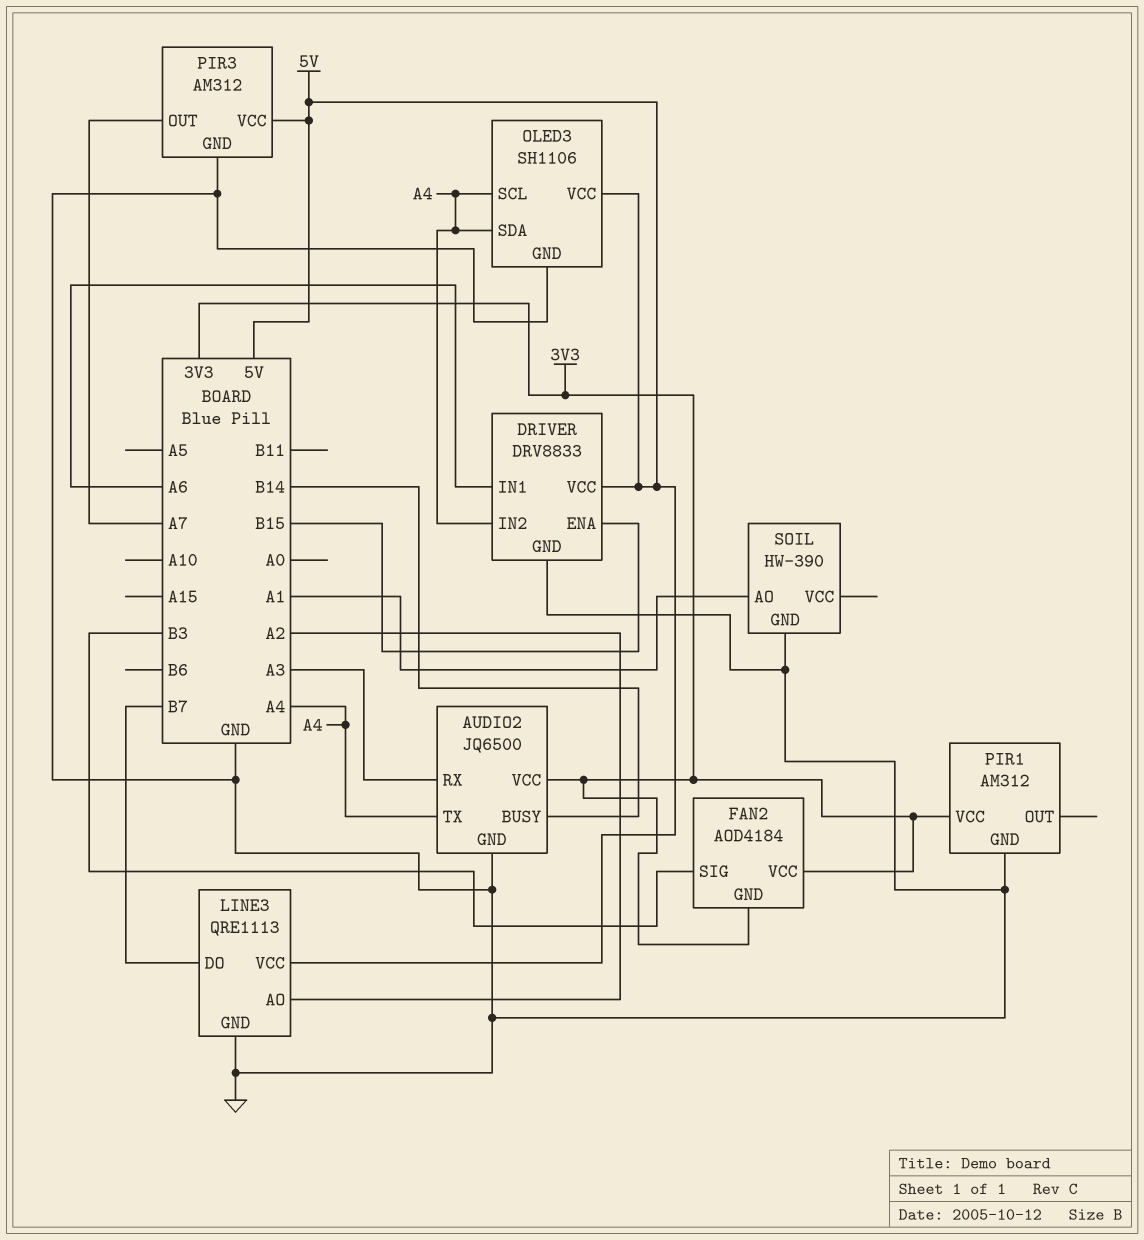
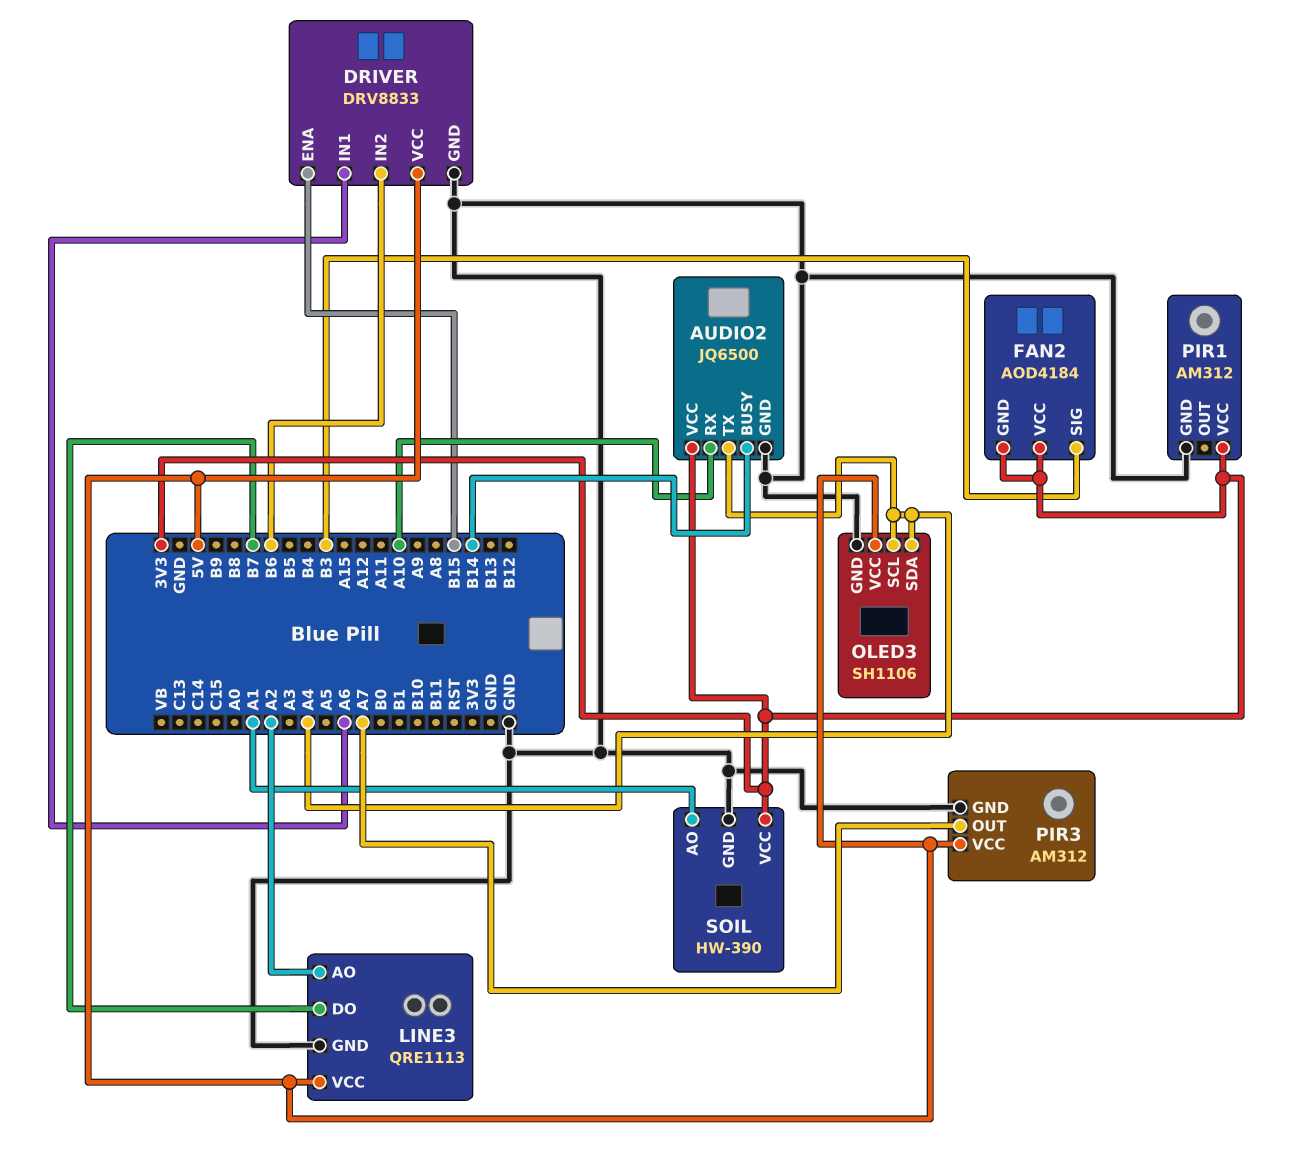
AUDIO2 pin RX: A3 -> A10
DRIVER pin IN2: A4 -> B6
SOIL pin VCC: none -> 3V3

